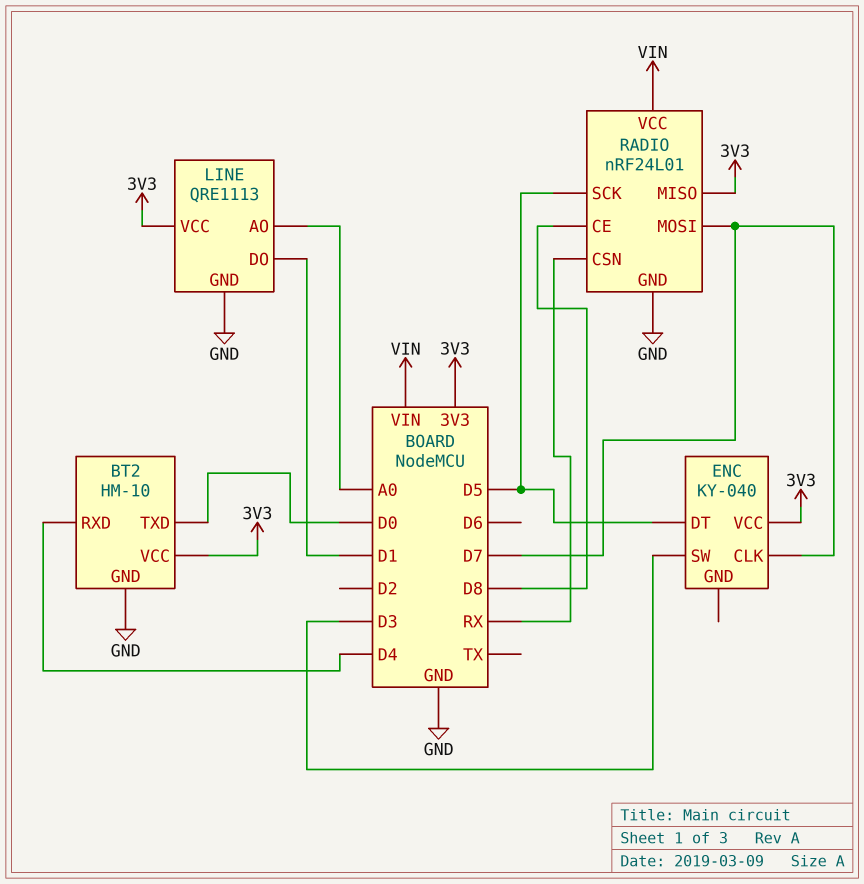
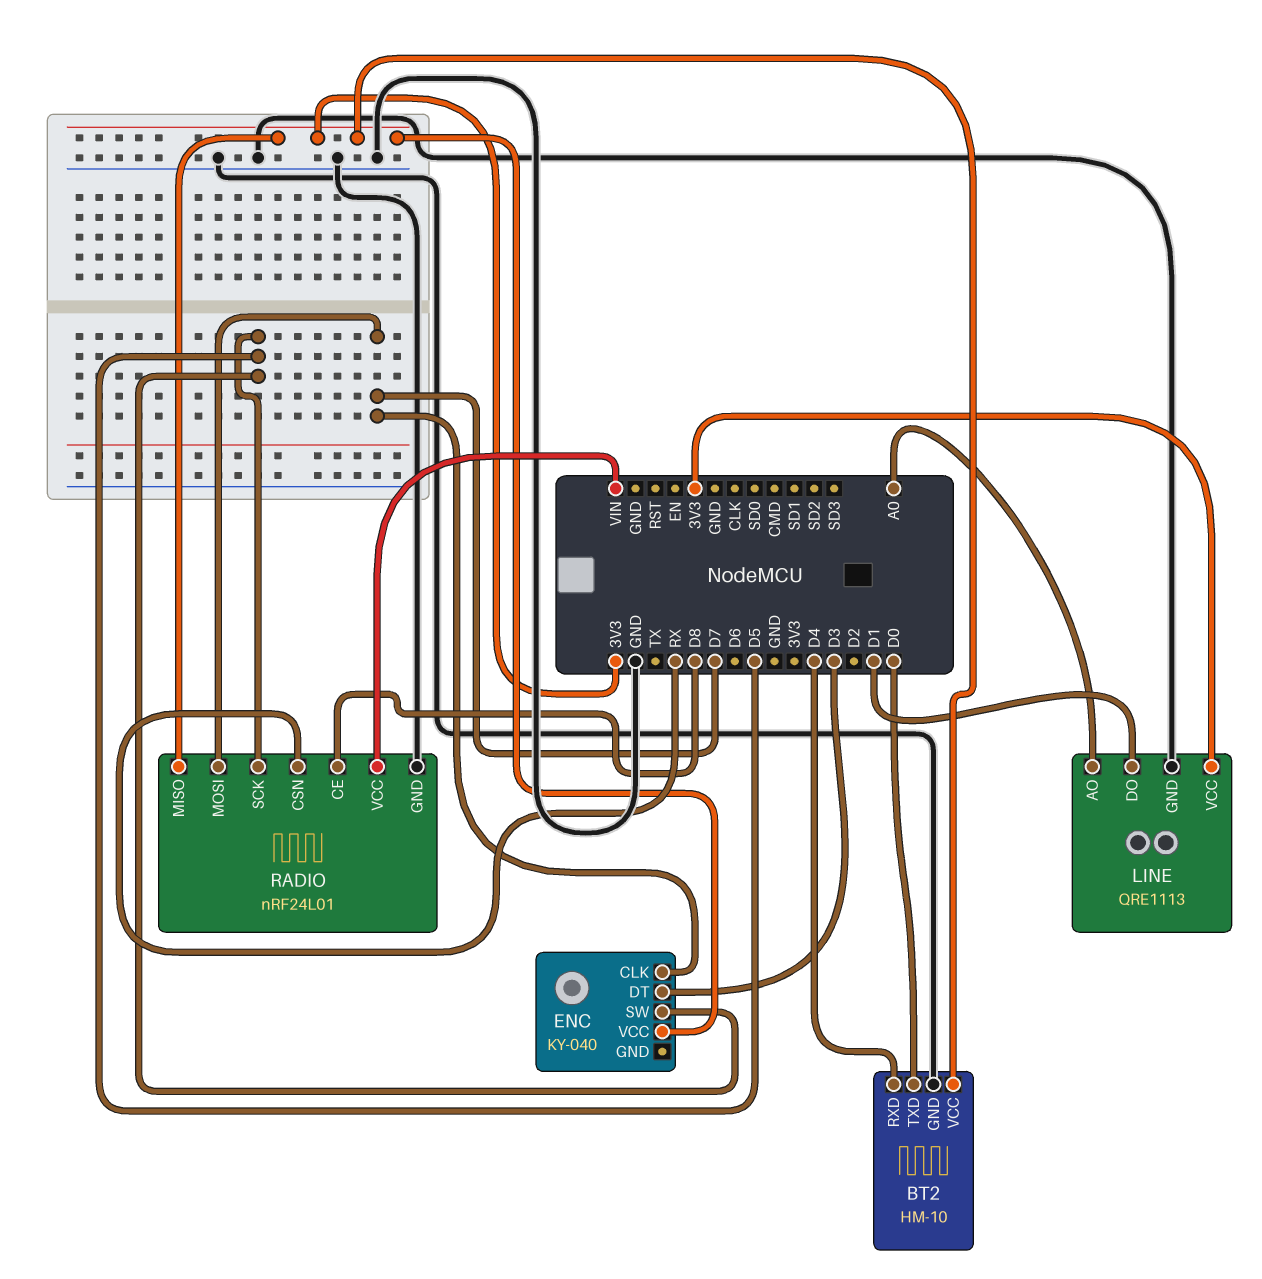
ENC pin DT: D5 -> D3
ENC pin SW: D3 -> D5

